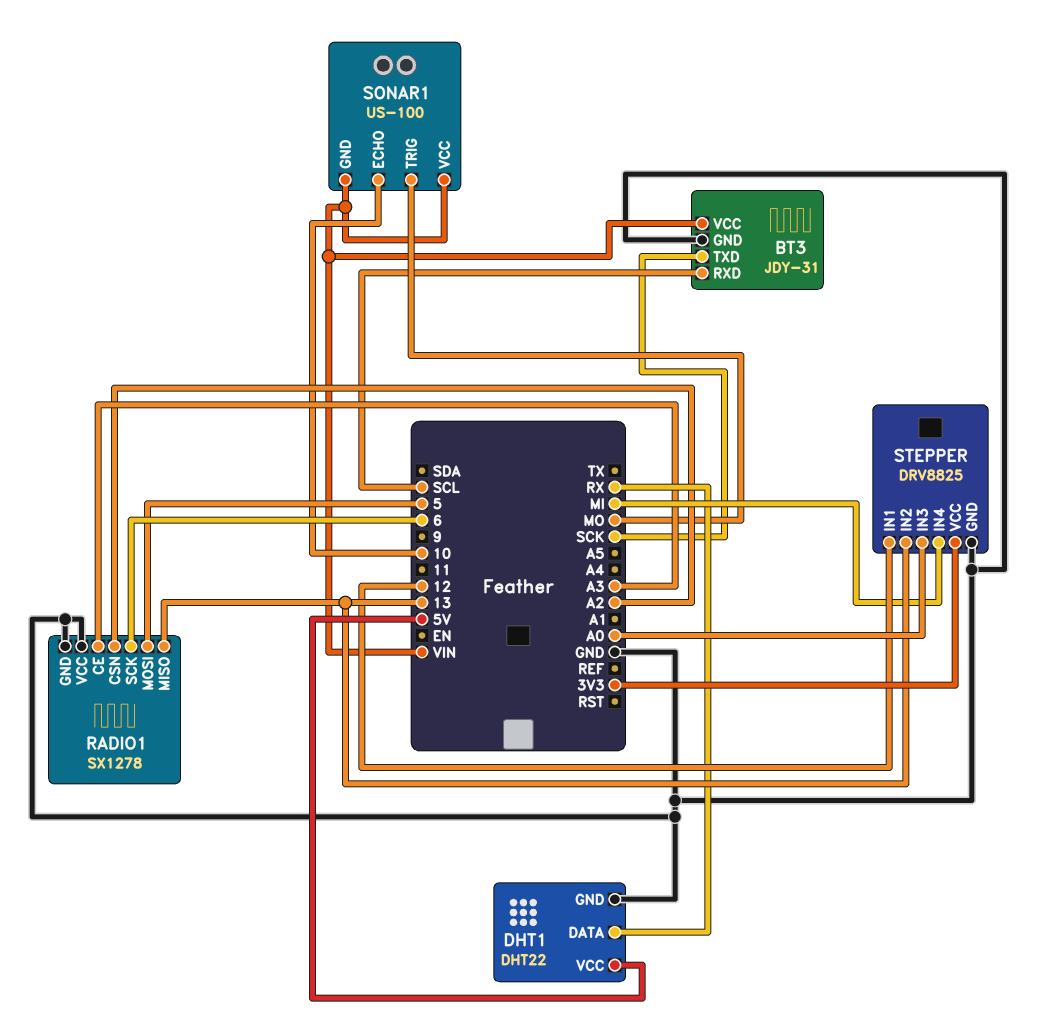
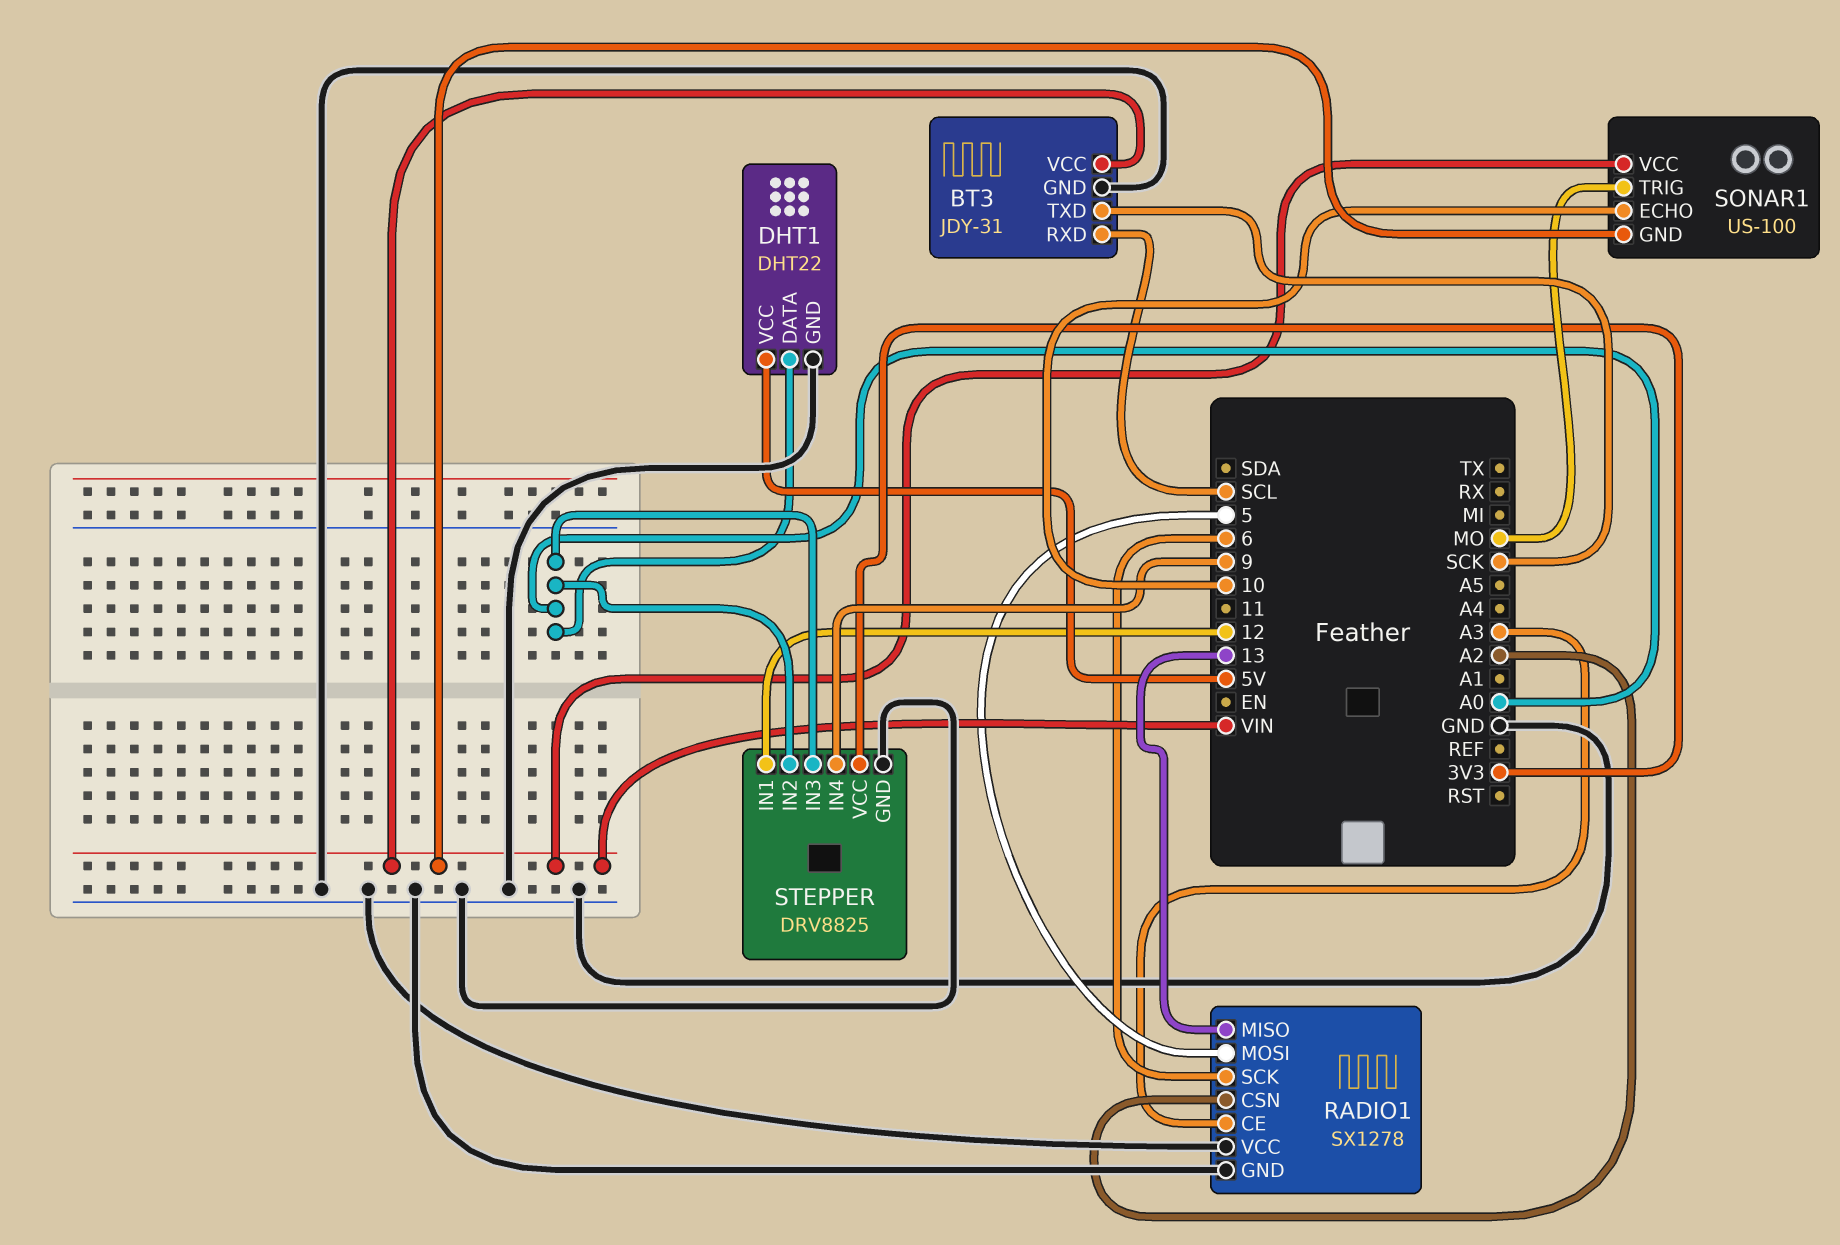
DHT1 pin DATA: RX -> A0
STEPPER pin IN2: 13 -> A0
STEPPER pin IN4: MI -> 9

